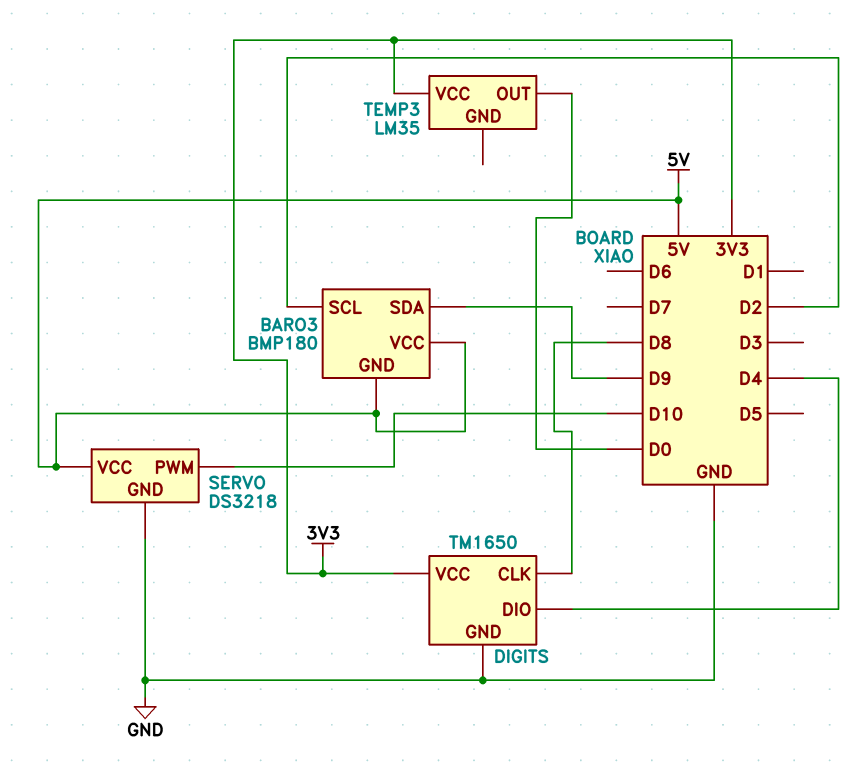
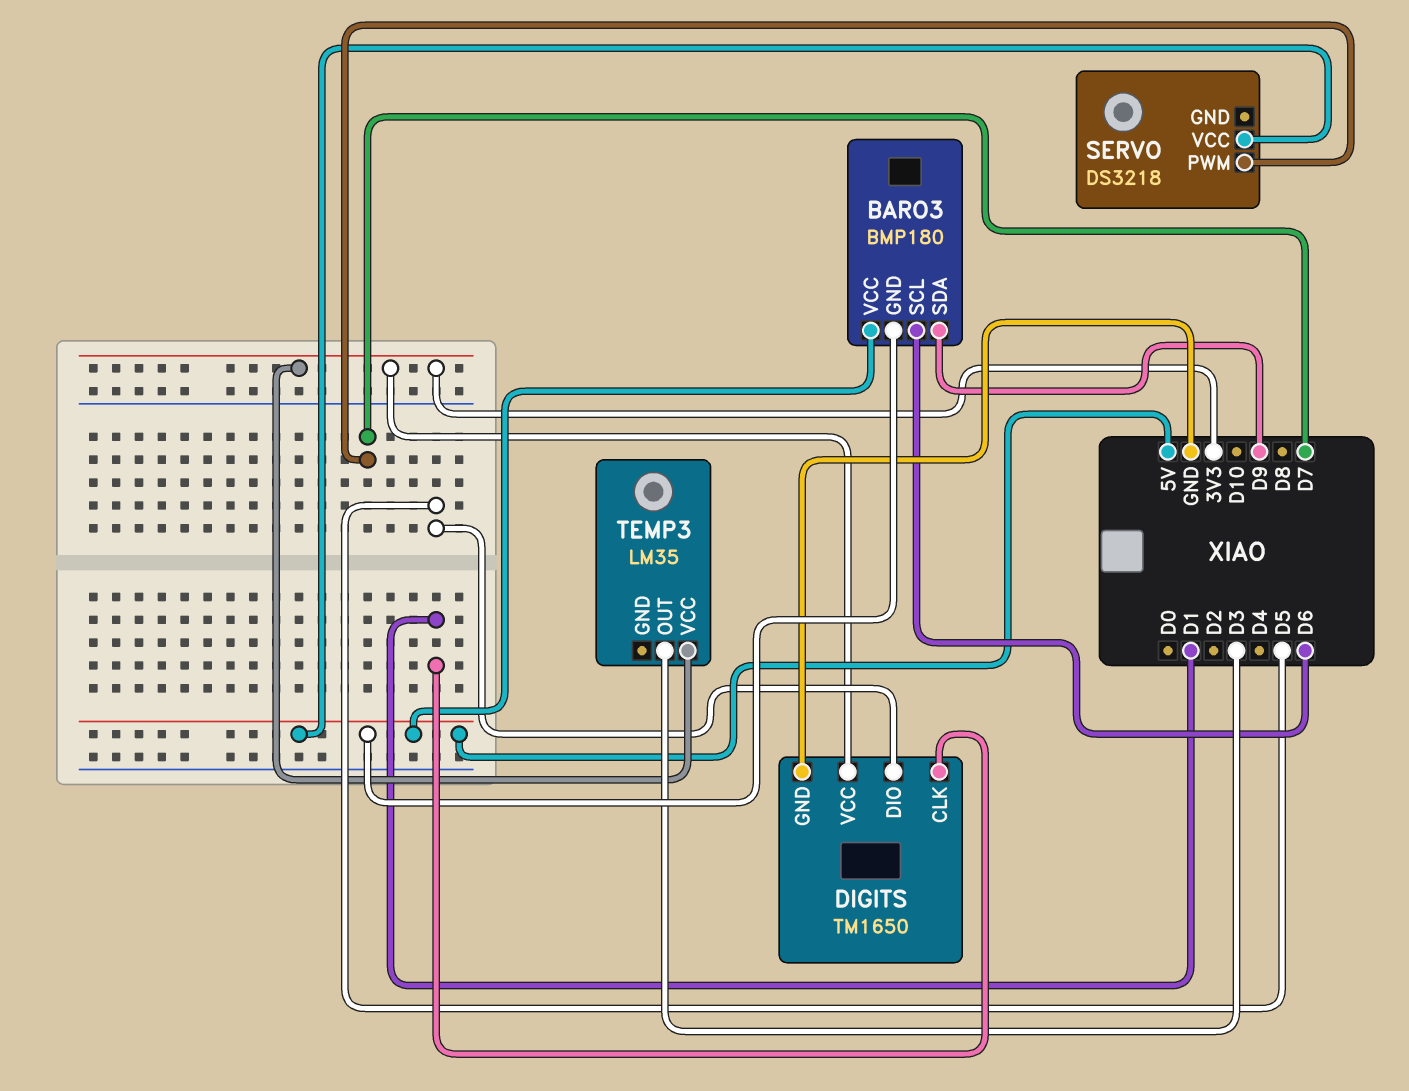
BARO3 pin SCL: D2 -> D6
DIGITS pin CLK: D8 -> D1
DIGITS pin DIO: D4 -> D5
SERVO pin GND: GND -> none
SERVO pin PWM: D10 -> D7
TEMP3 pin OUT: D0 -> D3

